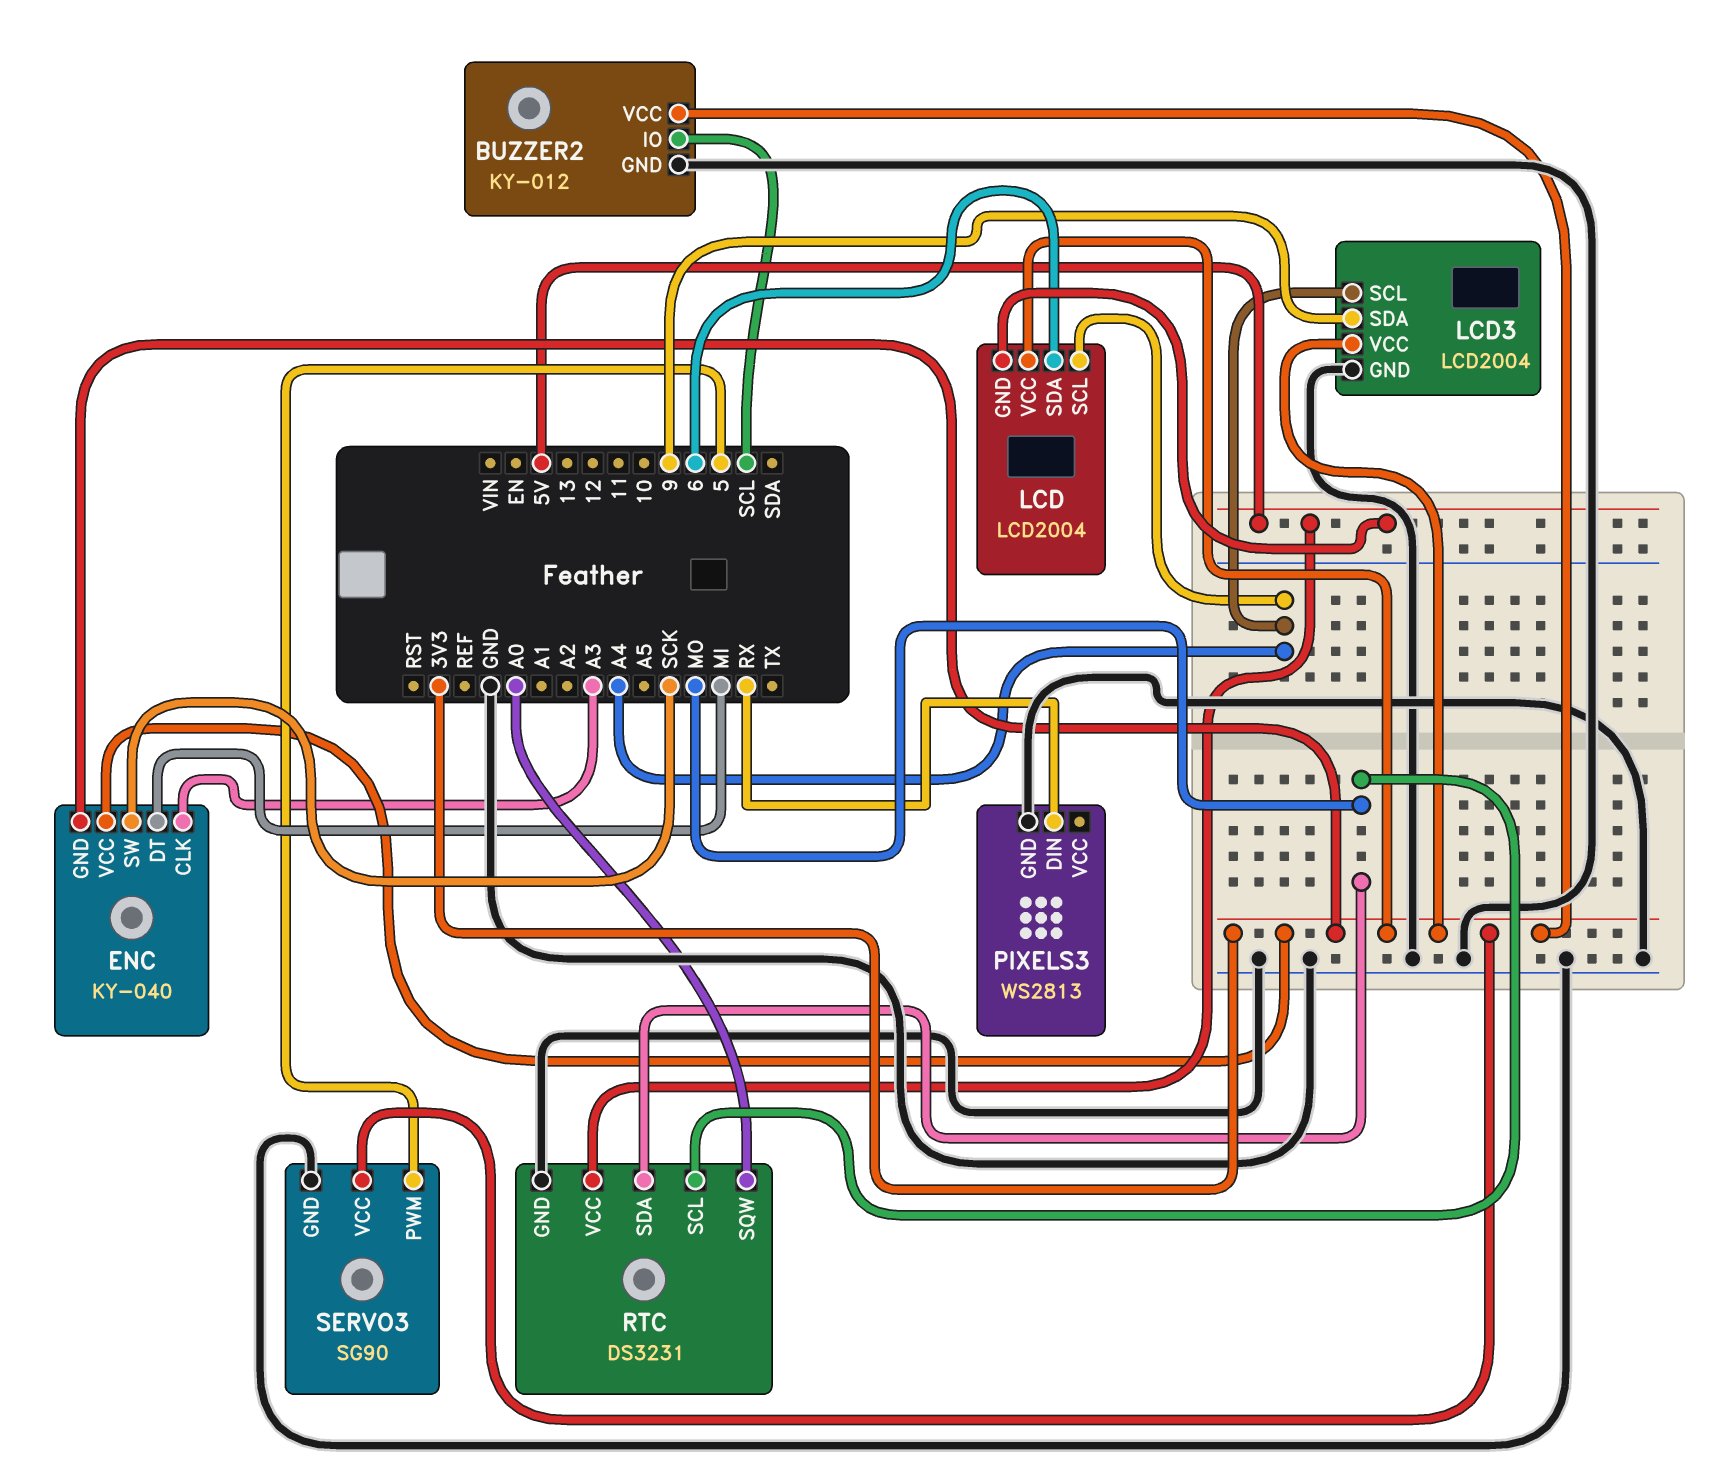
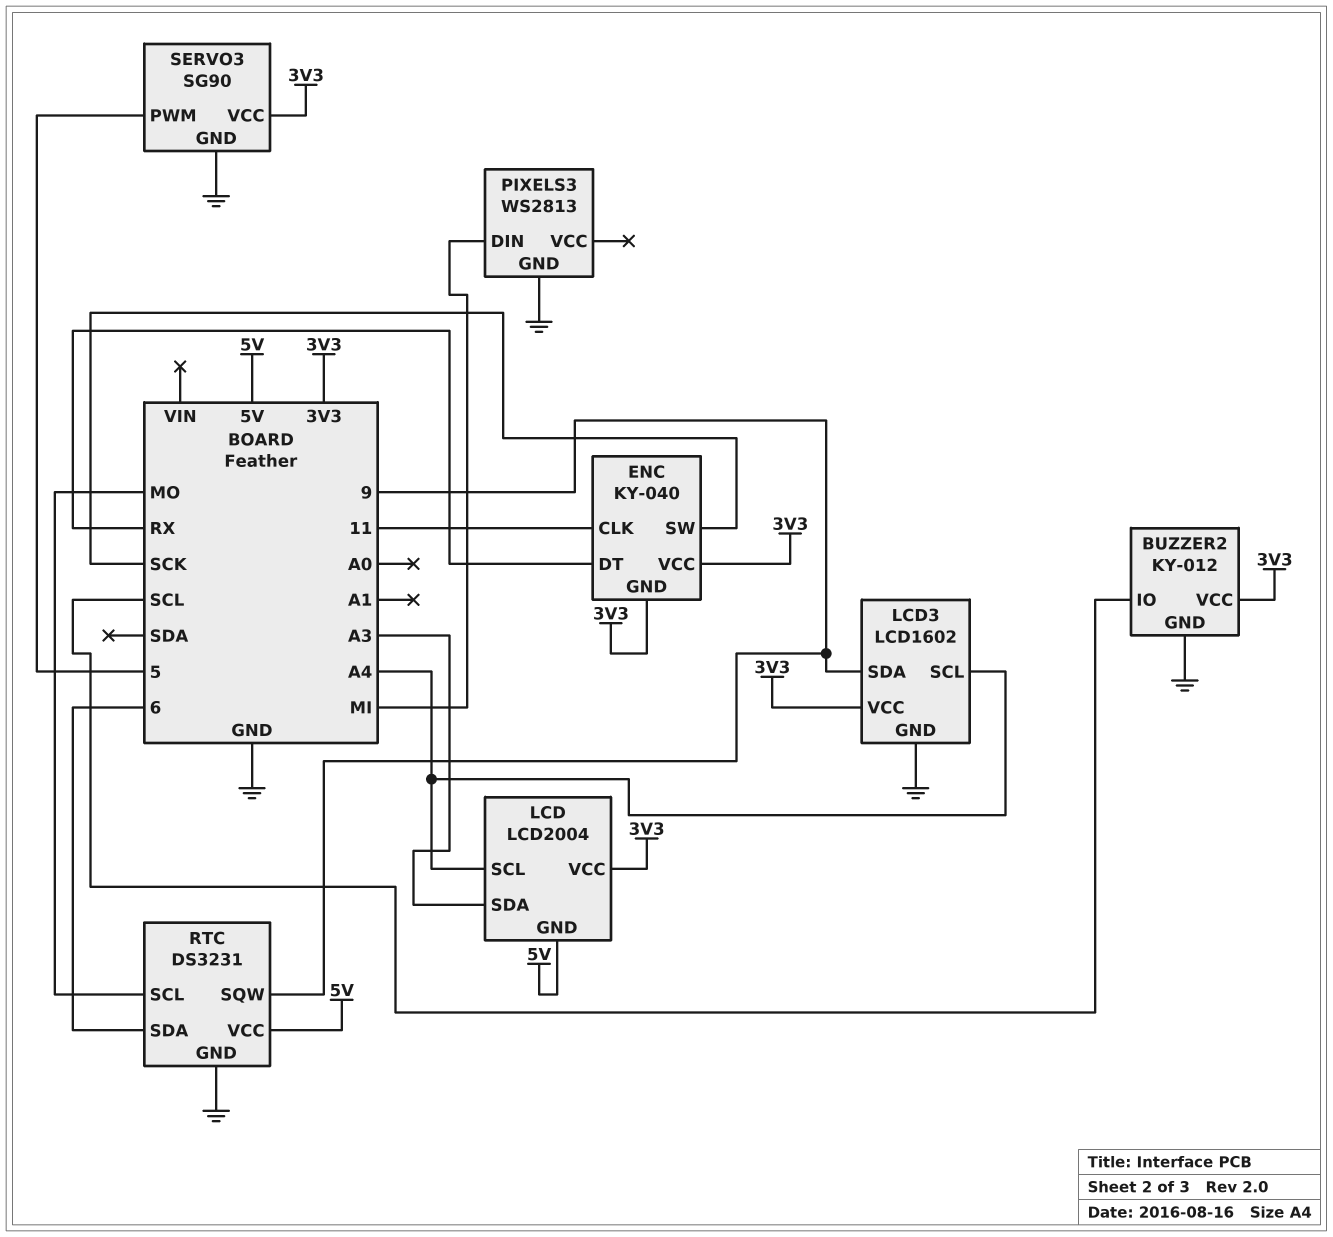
ENC pin CLK: A3 -> 11
ENC pin DT: MI -> RX
LCD pin SDA: 6 -> A3
LCD3: LCD2004 -> LCD1602
PIXELS3 pin DIN: RX -> MI
RTC pin SDA: MO -> 6
RTC pin SQW: A0 -> 9

